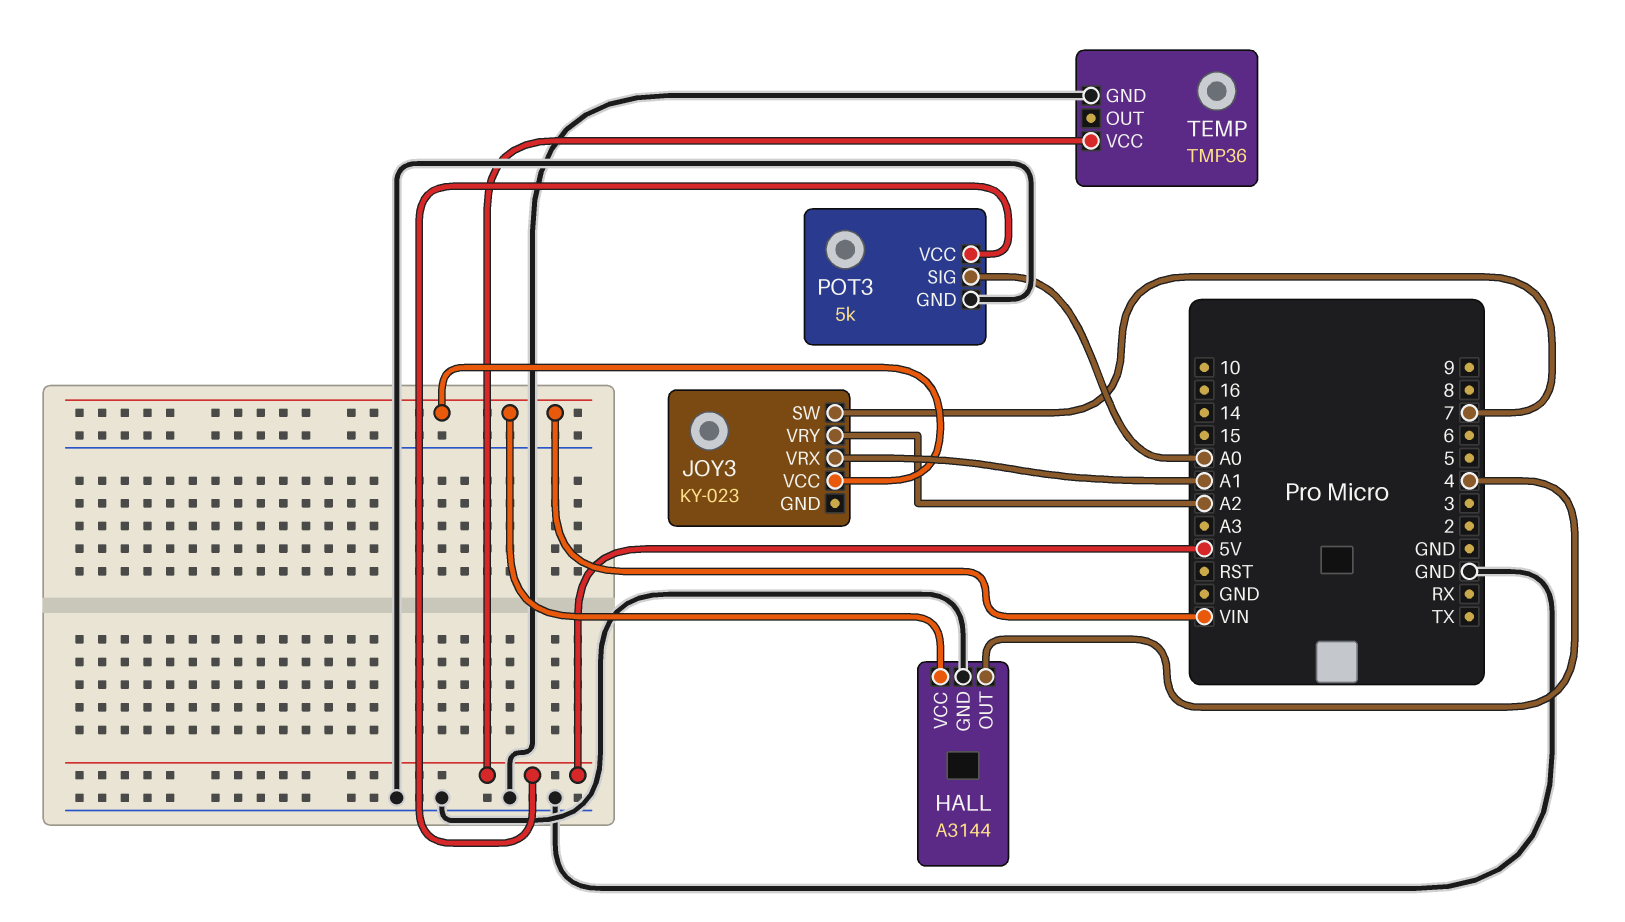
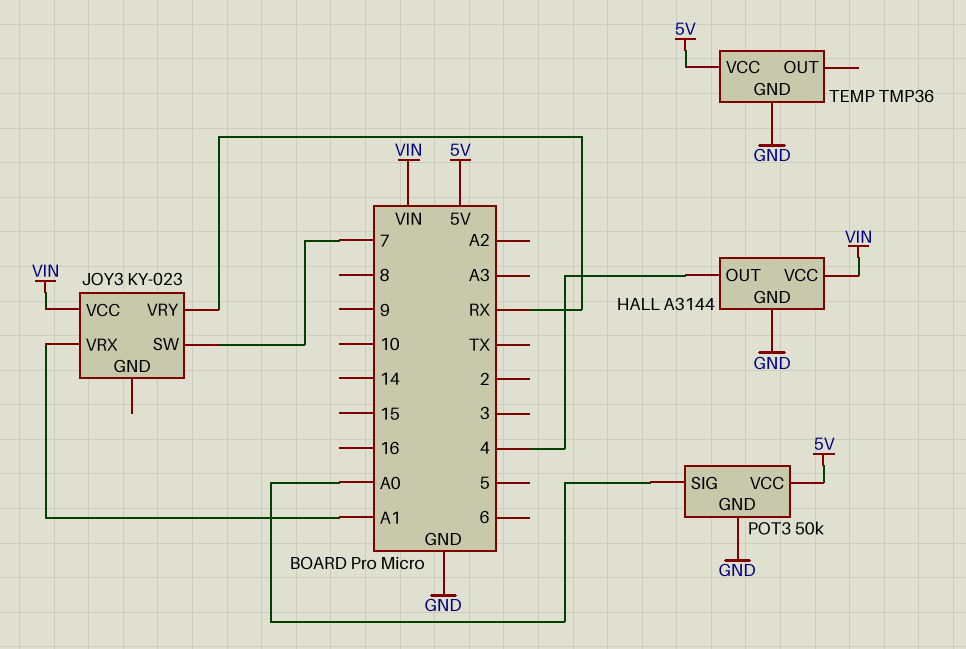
JOY3 pin VRY: A2 -> RX
POT3: 5k -> 50k

